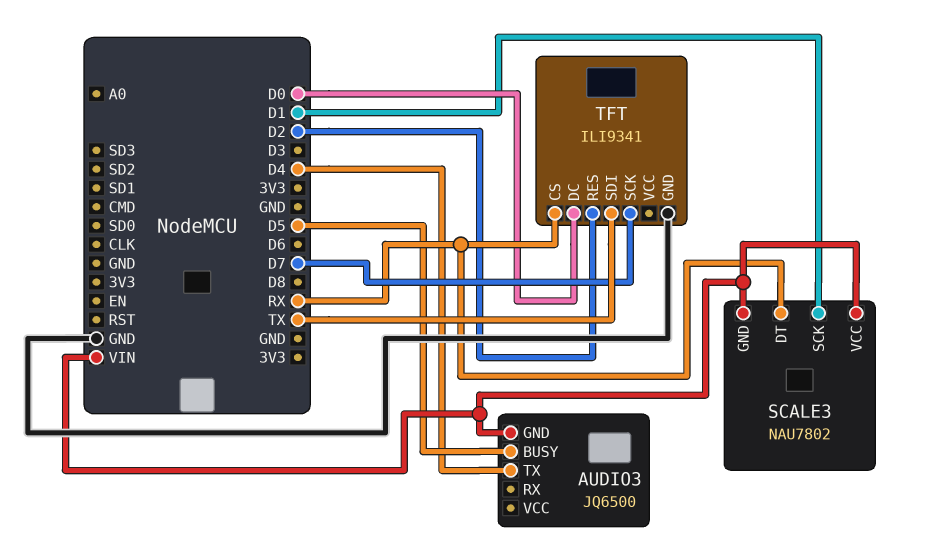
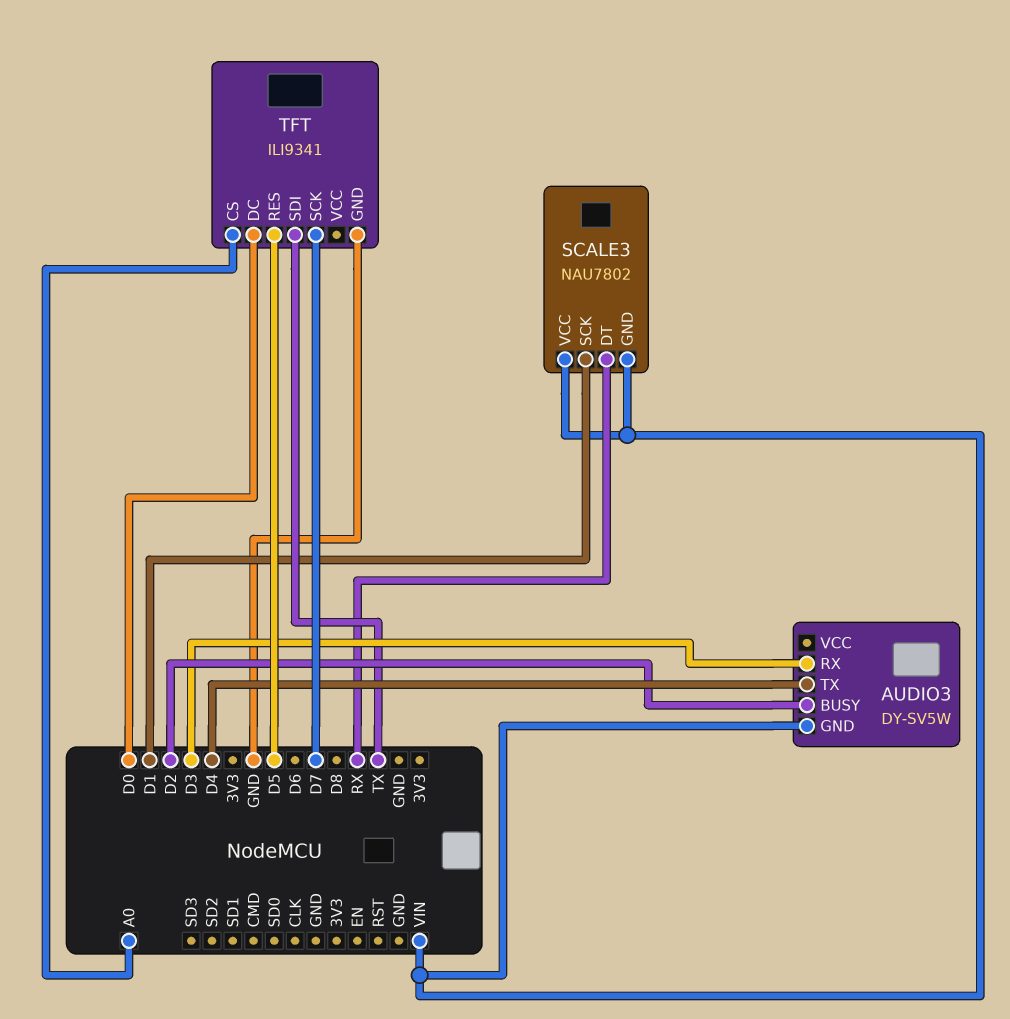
AUDIO3: JQ6500 -> DY-SV5W
AUDIO3 pin BUSY: D5 -> D2
AUDIO3 pin RX: none -> D3
TFT pin CS: RX -> A0
TFT pin RES: D2 -> D5

